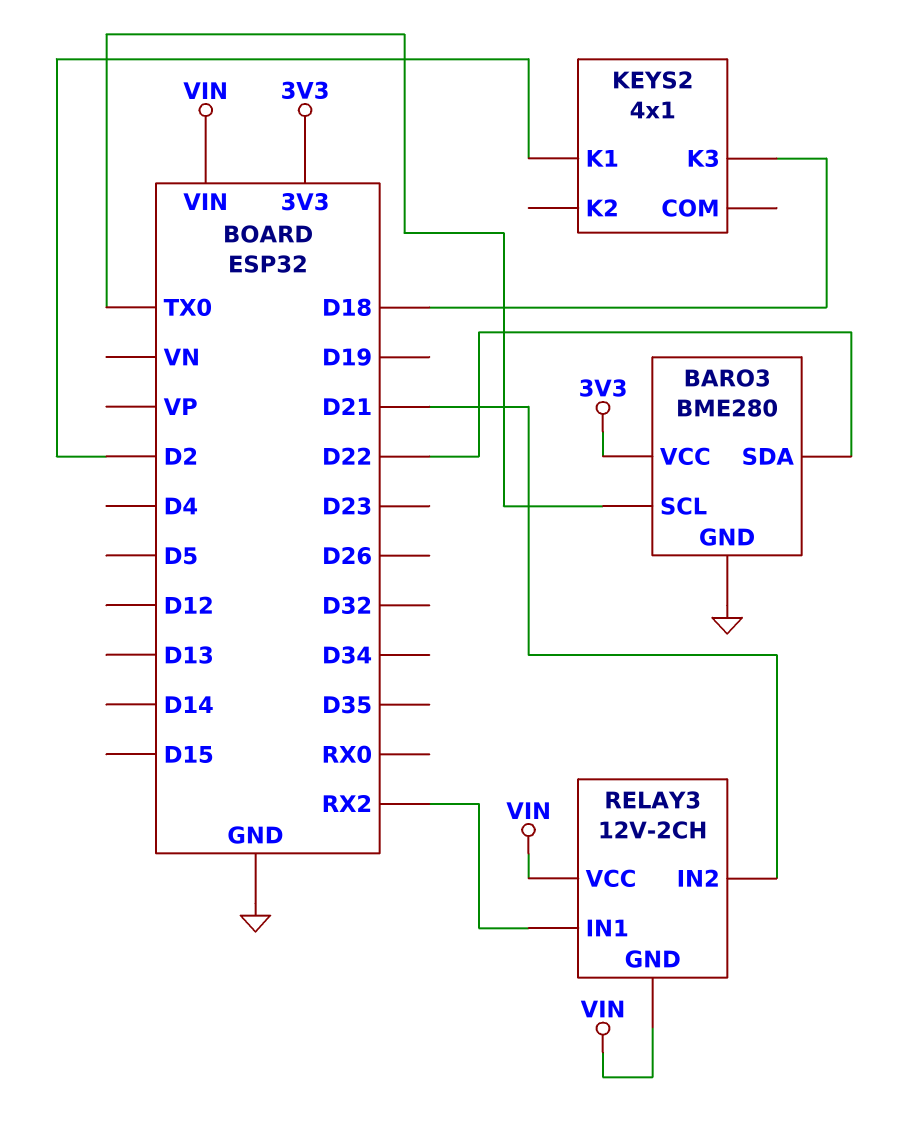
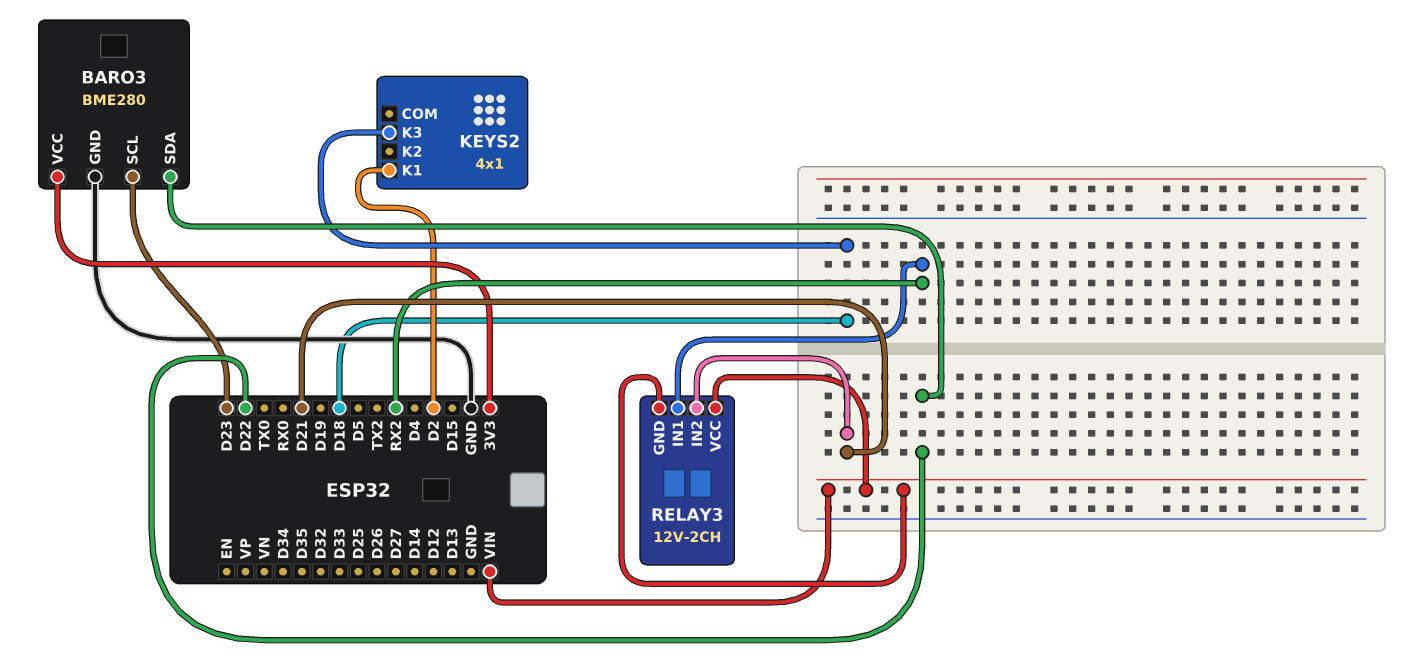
BARO3 pin SCL: TX0 -> D23

